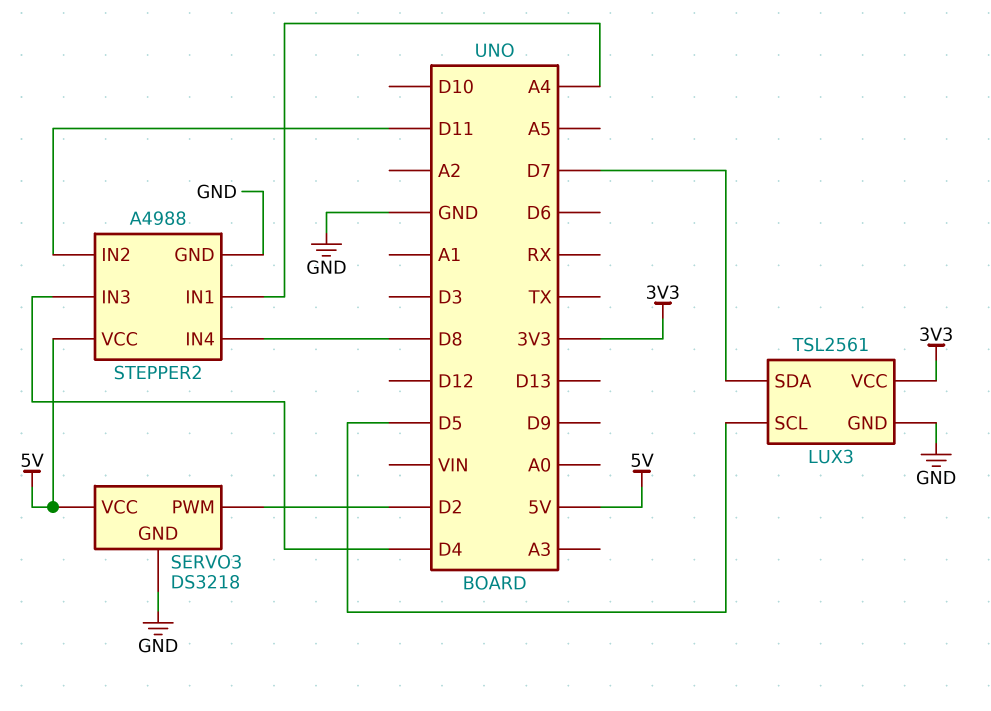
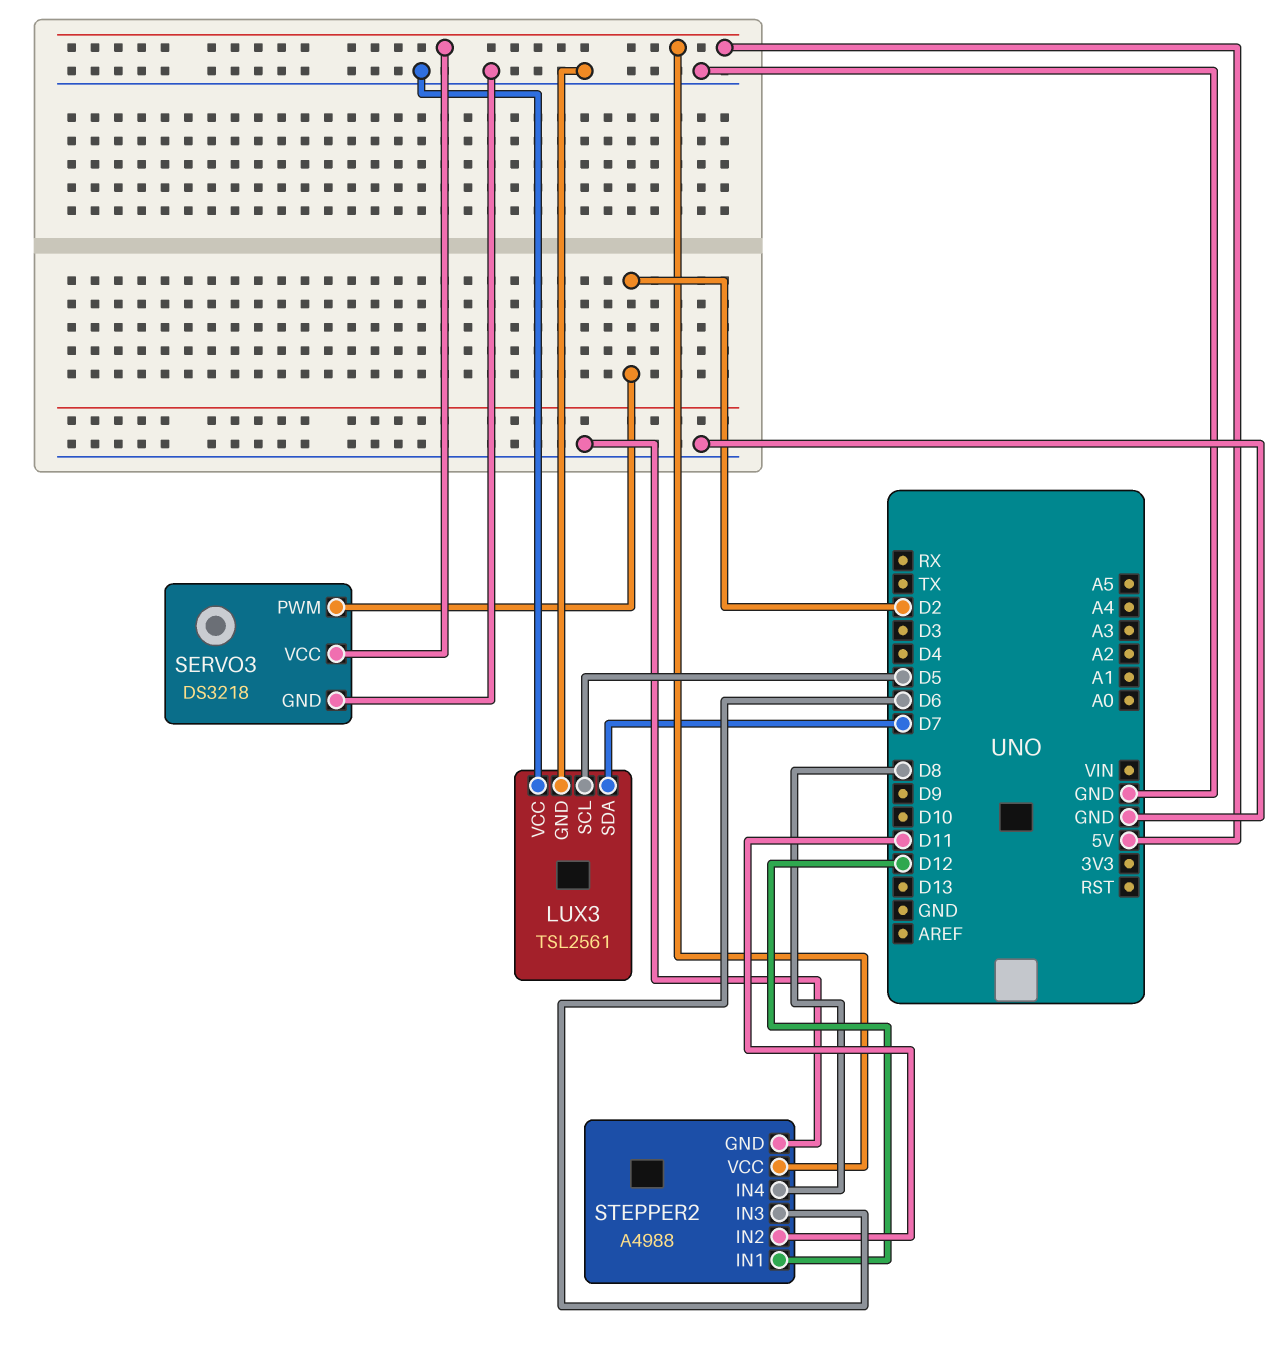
LUX3 pin VCC: 3V3 -> GND
STEPPER2 pin IN1: A4 -> D12
STEPPER2 pin IN3: D4 -> D6

